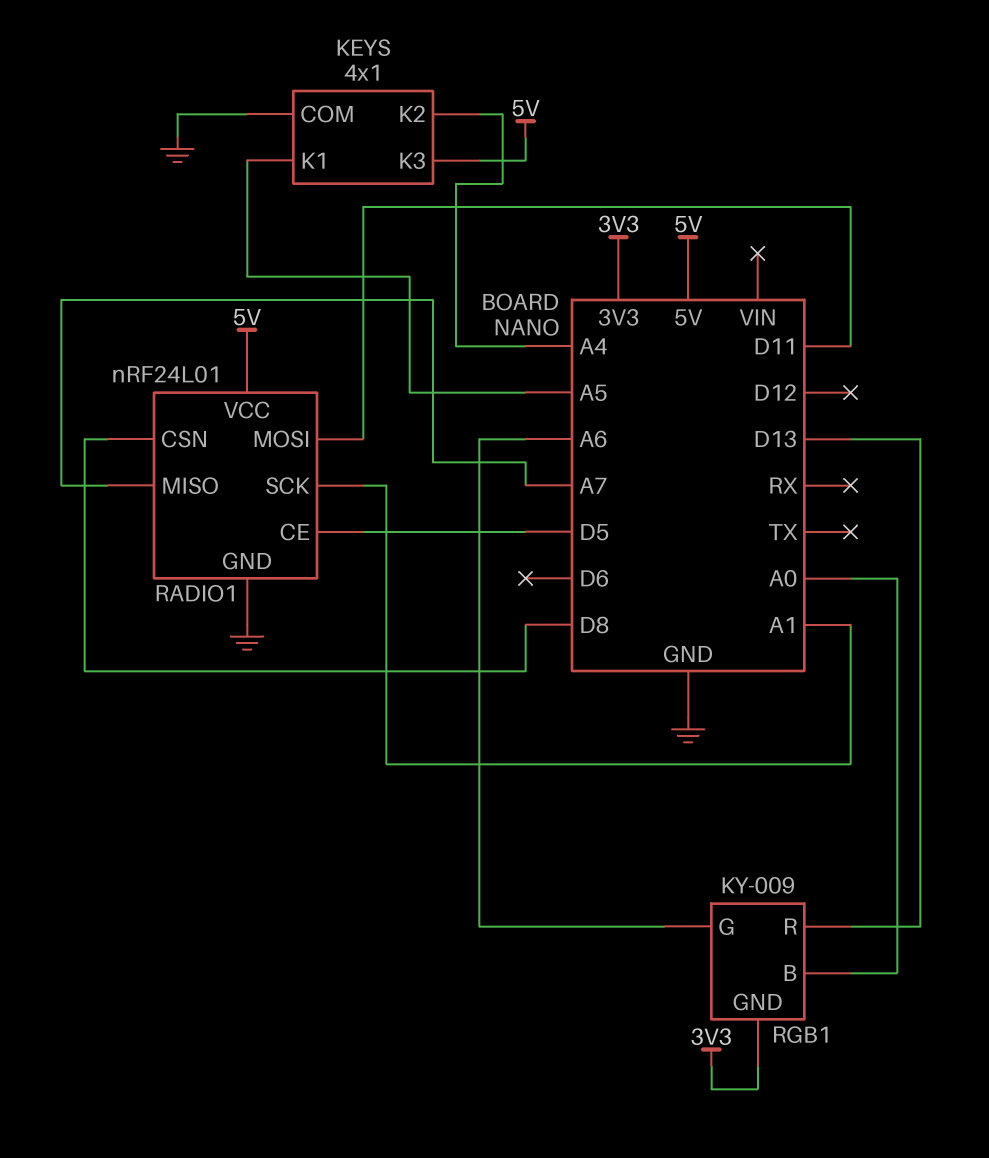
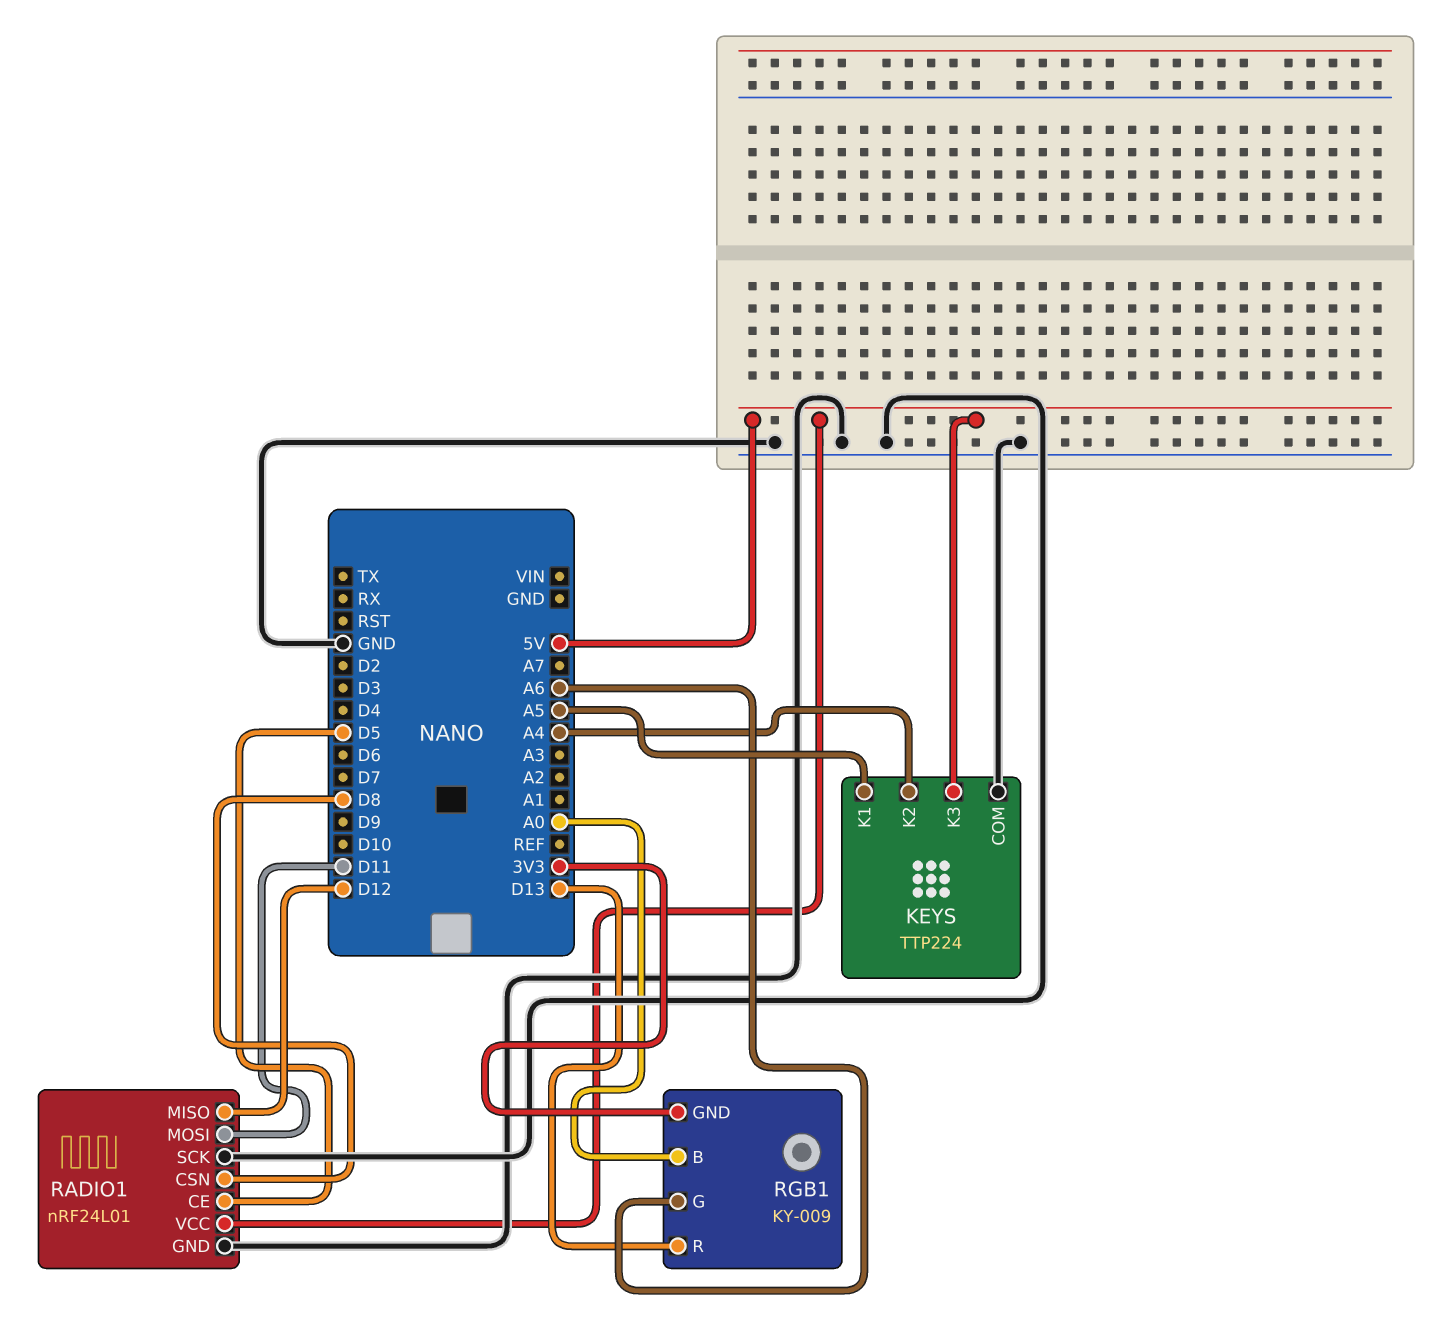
KEYS: 4x1 -> TTP224
RADIO1 pin MISO: A7 -> D12
RADIO1 pin SCK: A1 -> GND

